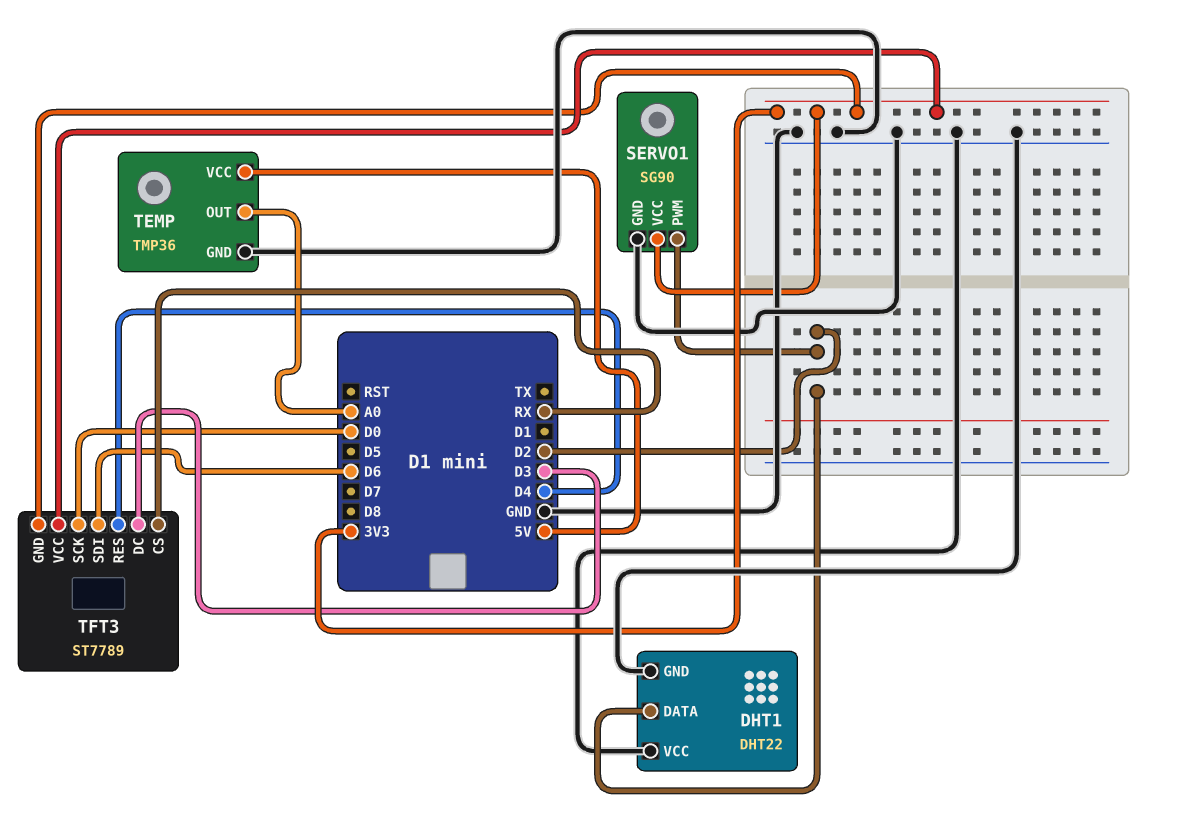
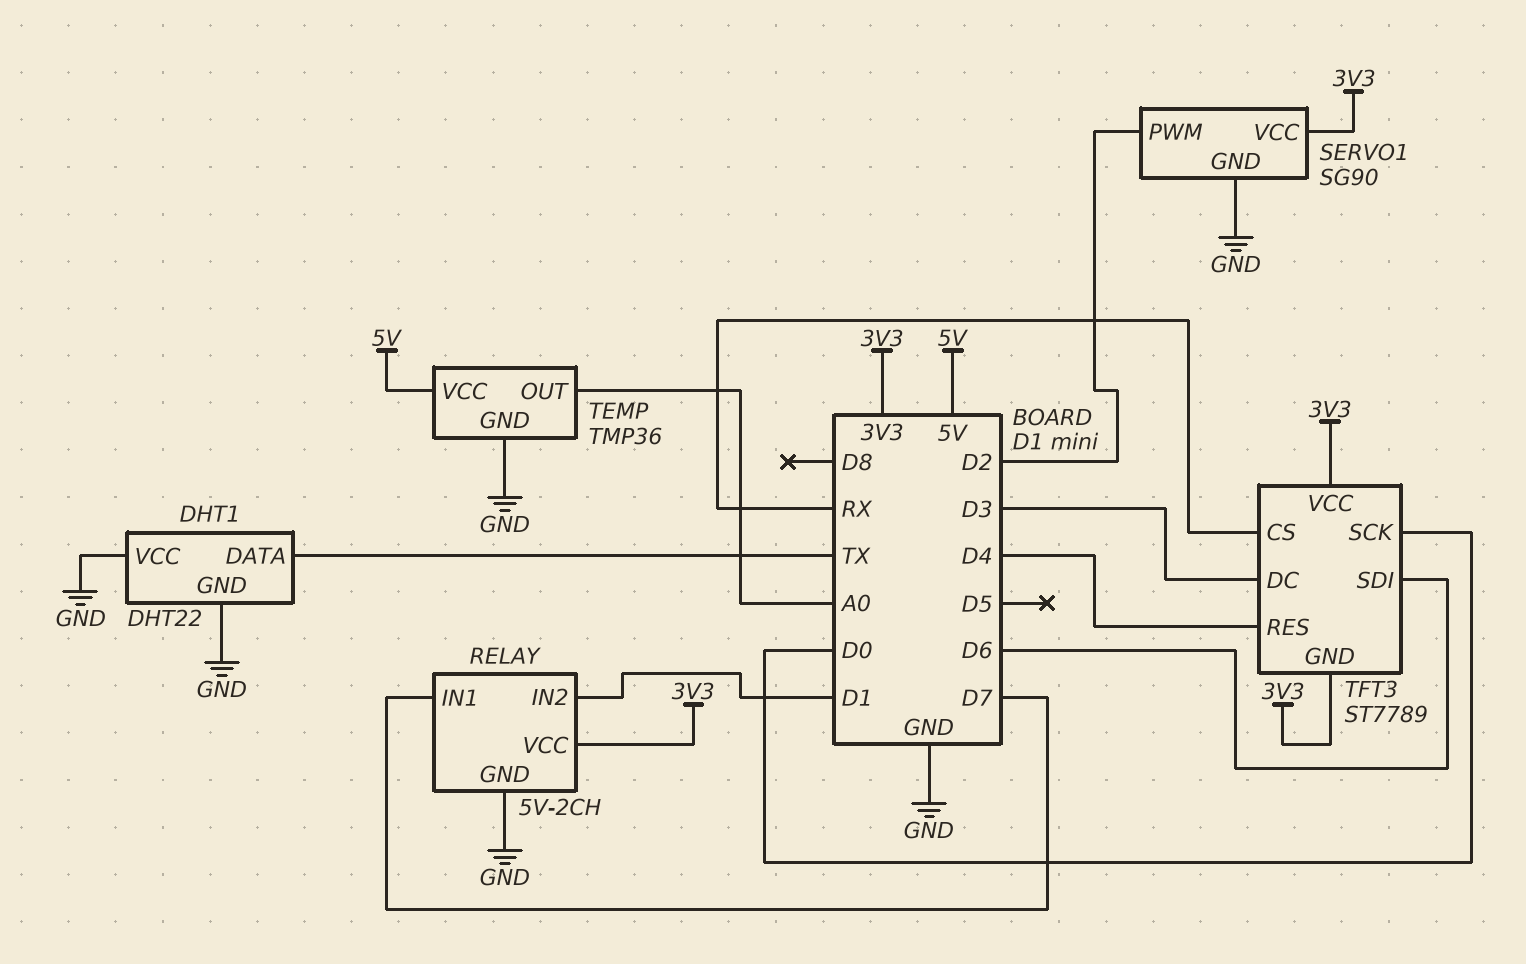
DHT1 pin DATA: D2 -> TX
RELAY: none -> 5V-2CH
RELAY pin GND: none -> GND
RELAY pin IN1: none -> D7
RELAY pin IN2: none -> D1
RELAY pin VCC: none -> 3V3

